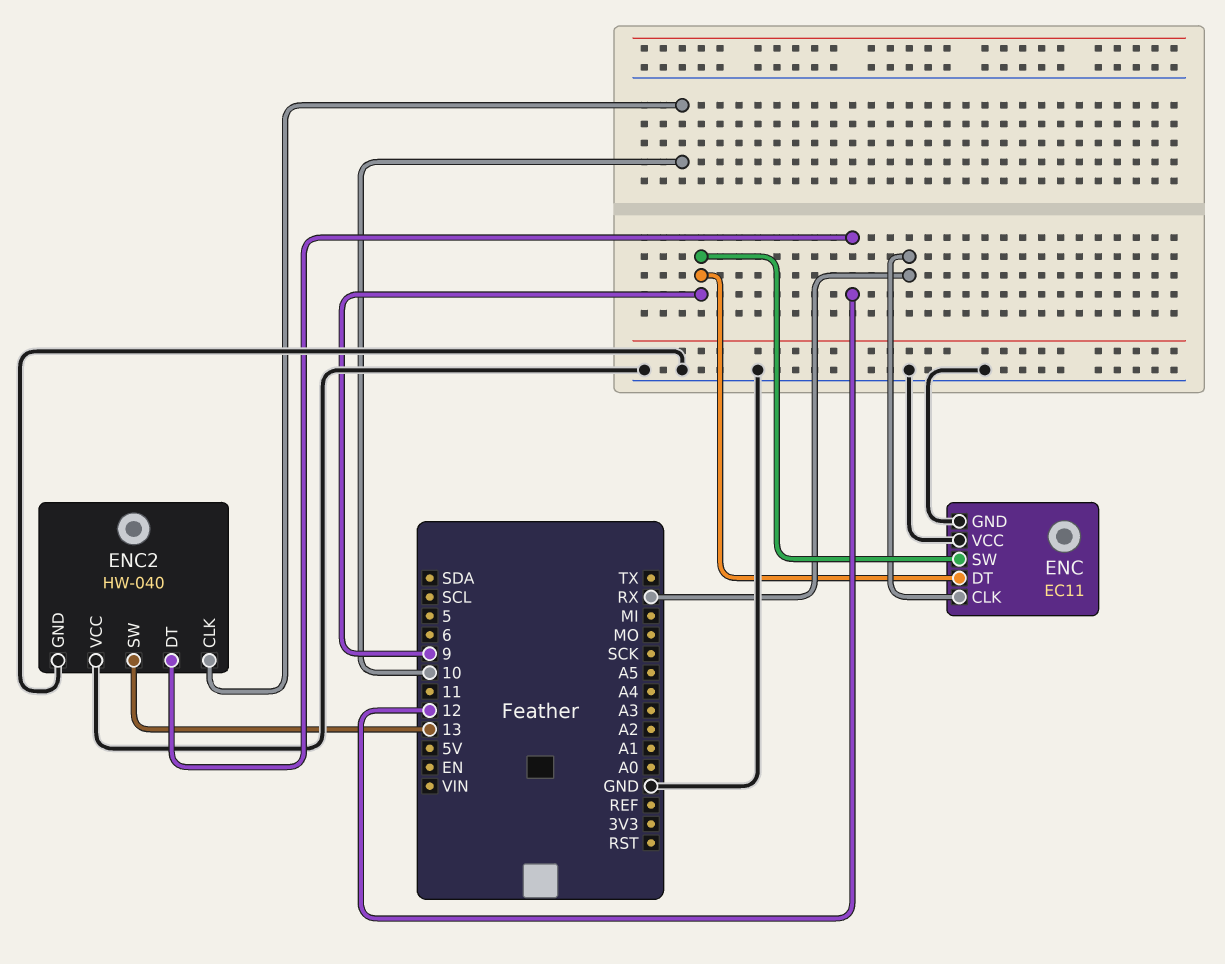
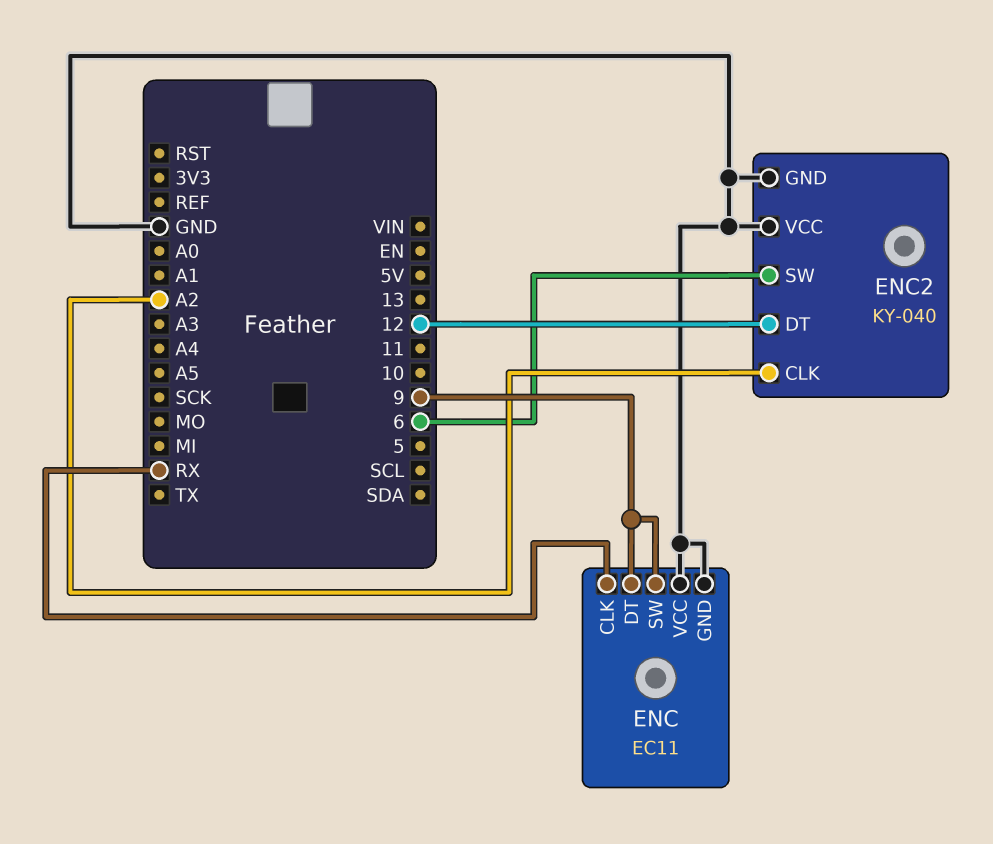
ENC2: HW-040 -> KY-040
ENC2 pin CLK: 10 -> A2
ENC2 pin SW: 13 -> 6

